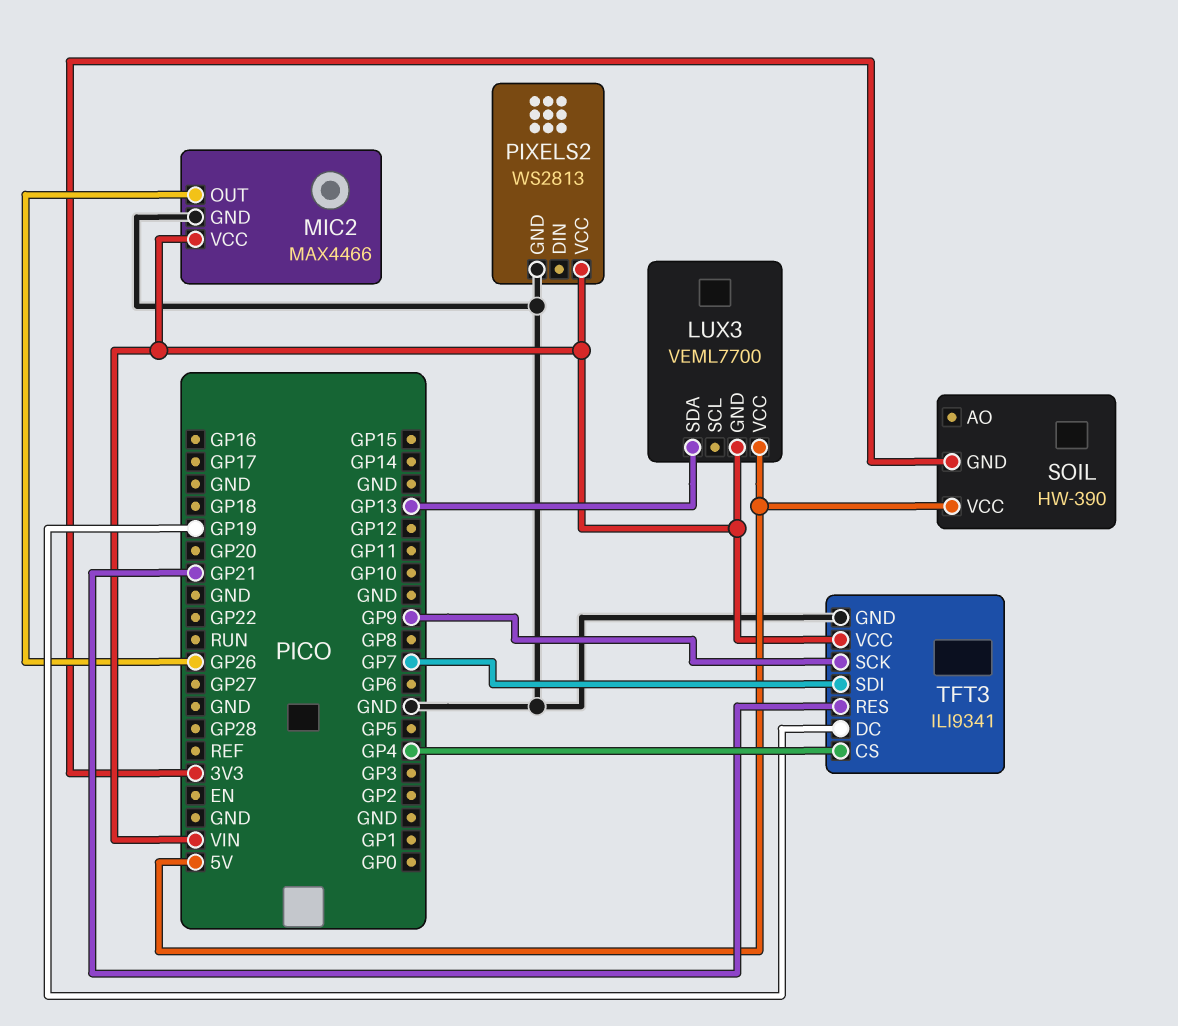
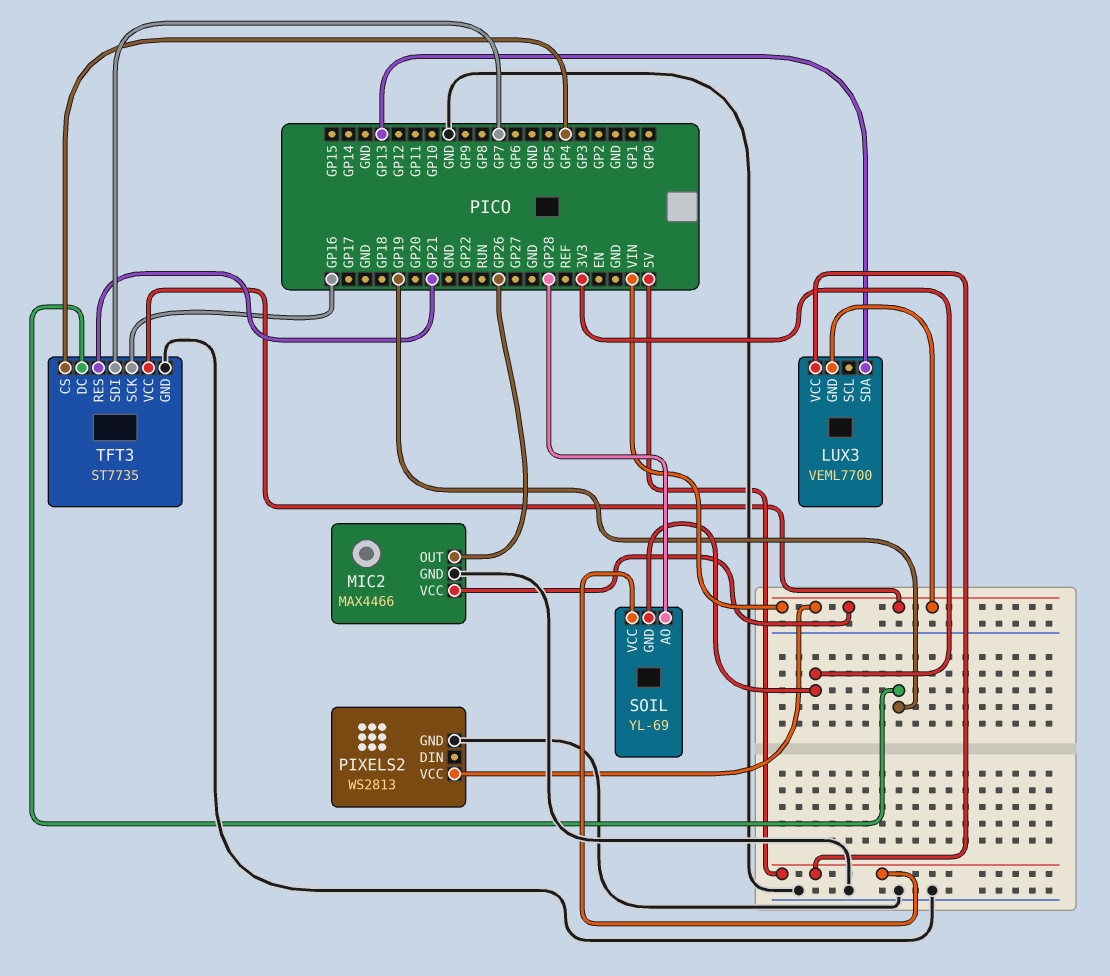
SOIL: HW-390 -> YL-69
SOIL pin AO: none -> GP28
TFT3: ILI9341 -> ST7735
TFT3 pin SCK: GP9 -> GP16

